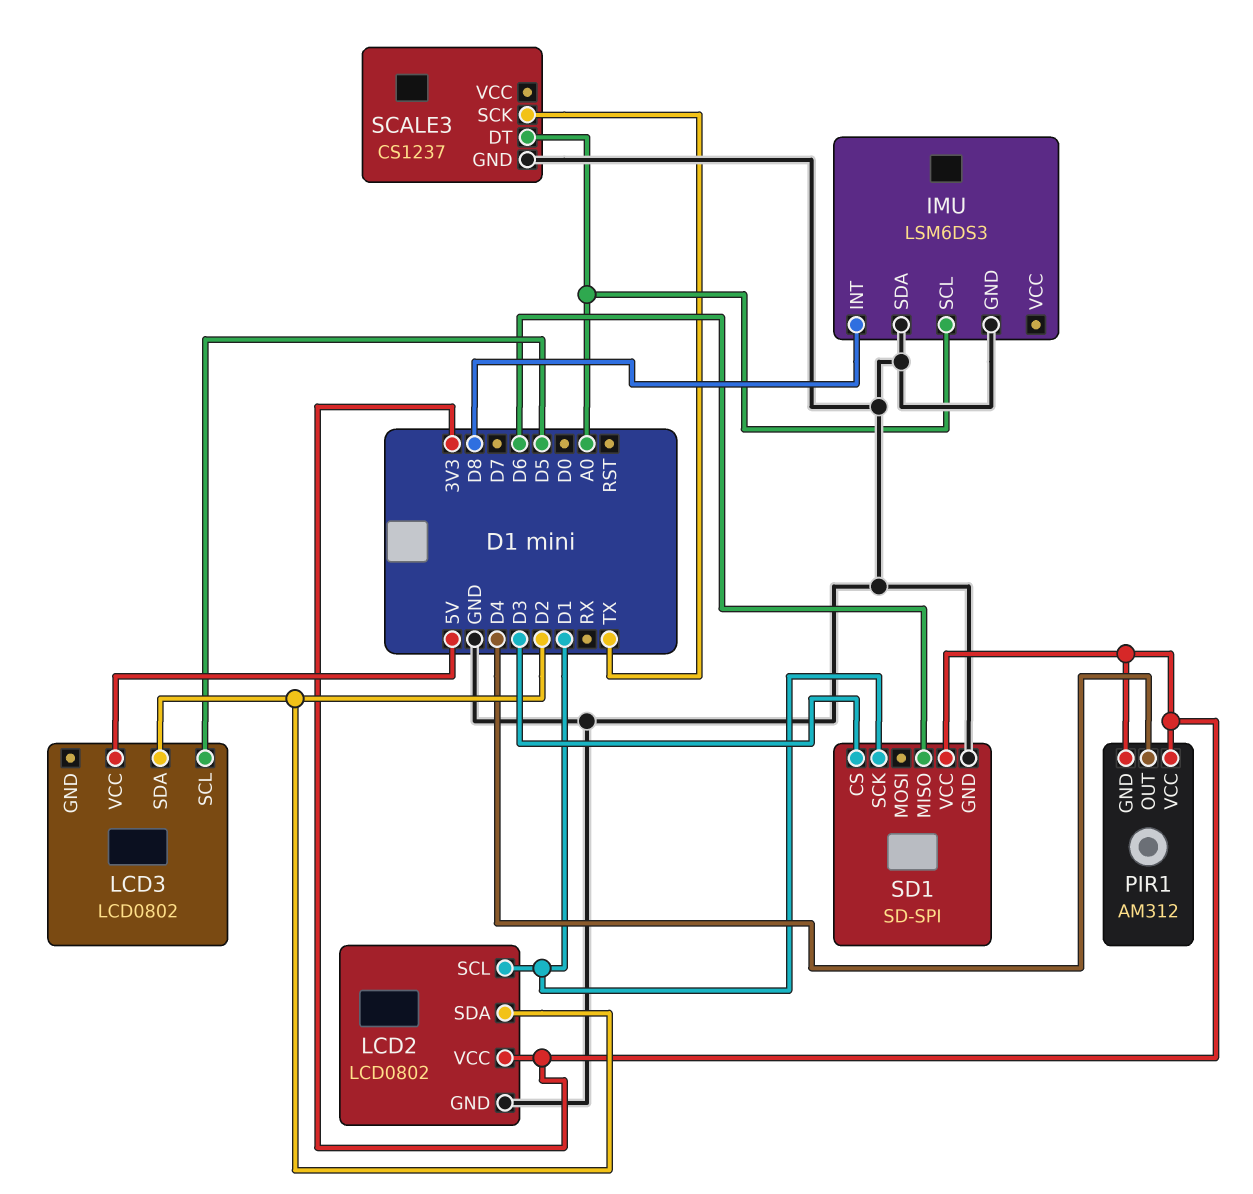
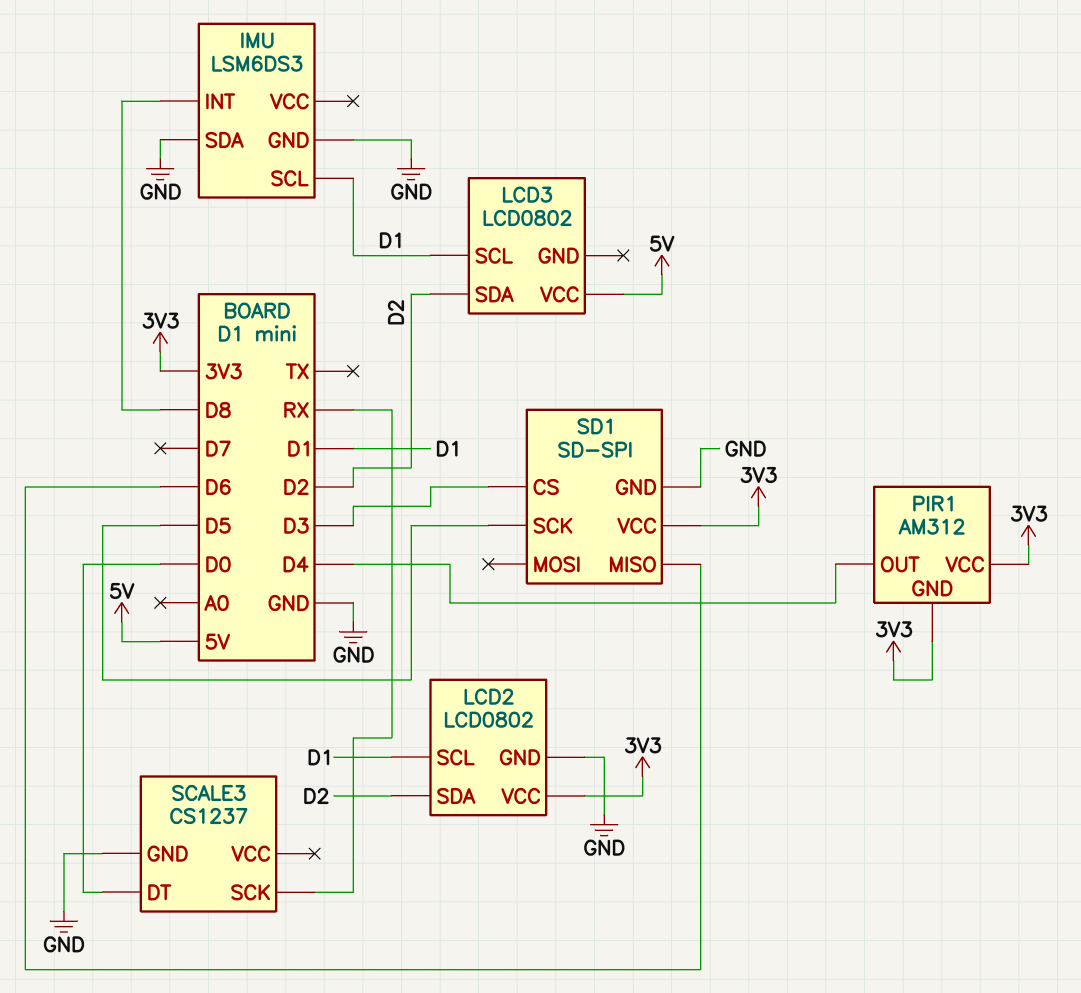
IMU pin SCL: A0 -> D1
LCD3 pin SCL: D5 -> D1
SCALE3 pin DT: A0 -> D0
SCALE3 pin SCK: TX -> RX
SD1 pin SCK: D1 -> D5

